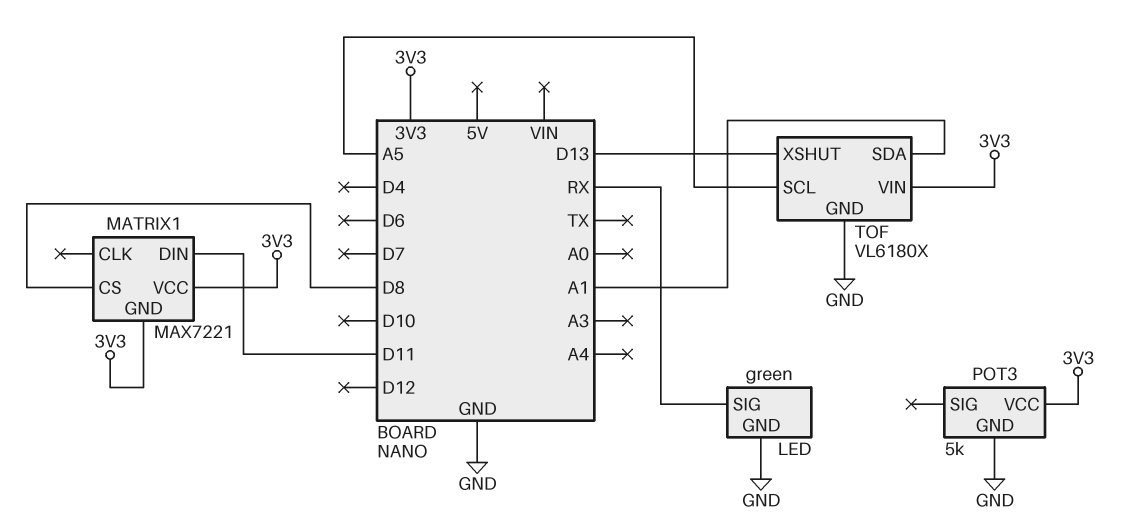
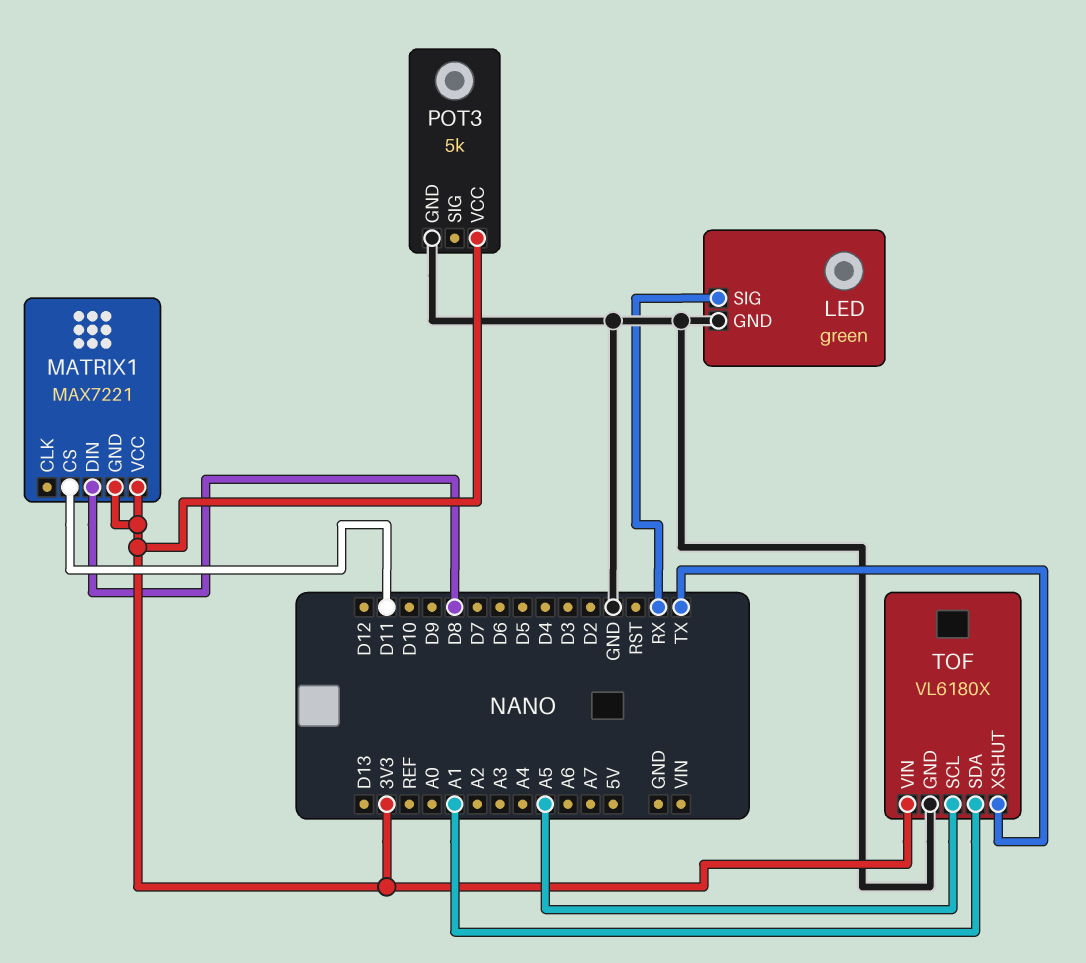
MATRIX1 pin CS: D8 -> D11
MATRIX1 pin DIN: D11 -> D8
TOF pin XSHUT: D13 -> TX

